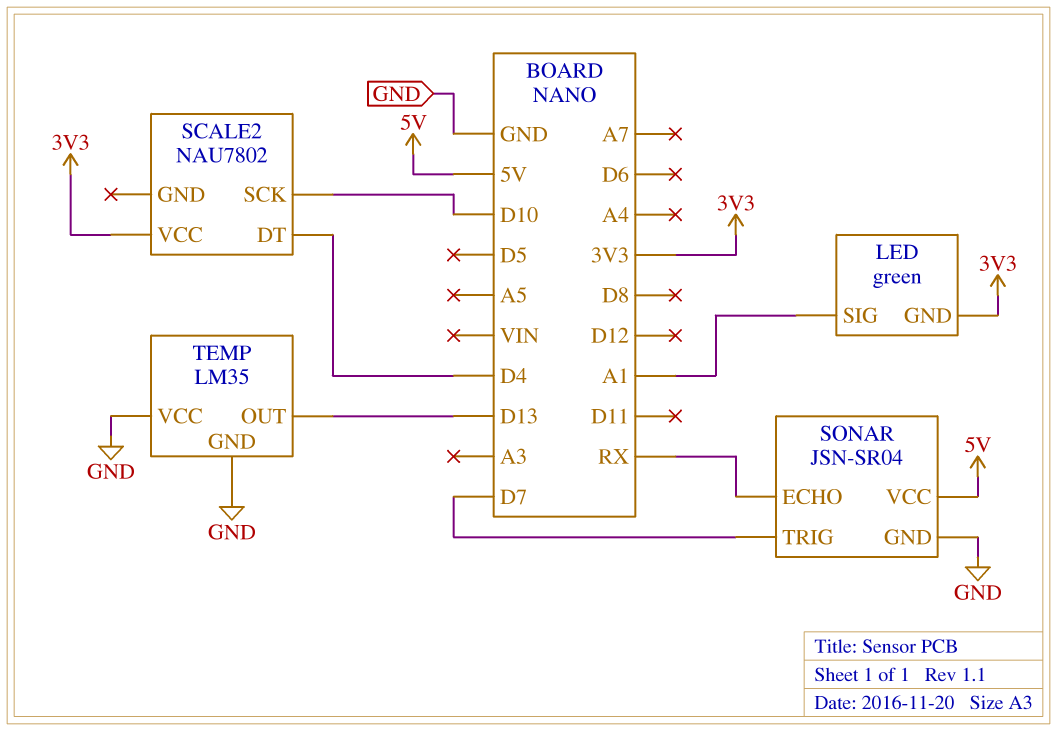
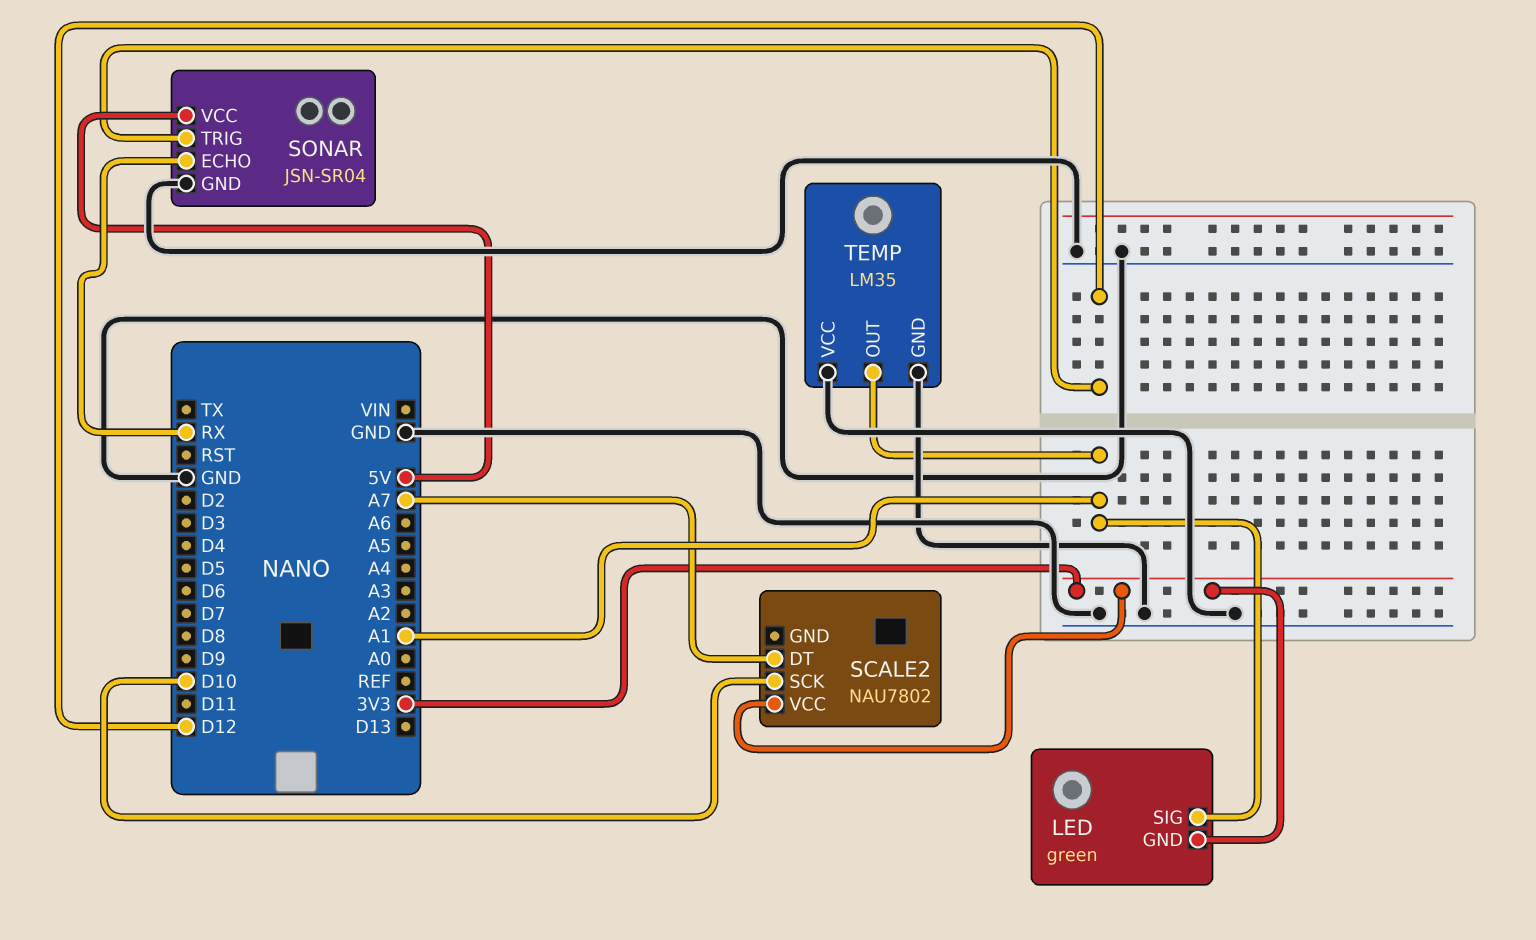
SCALE2 pin DT: D4 -> A7
SONAR pin TRIG: D7 -> D12
TEMP pin OUT: D13 -> A1

